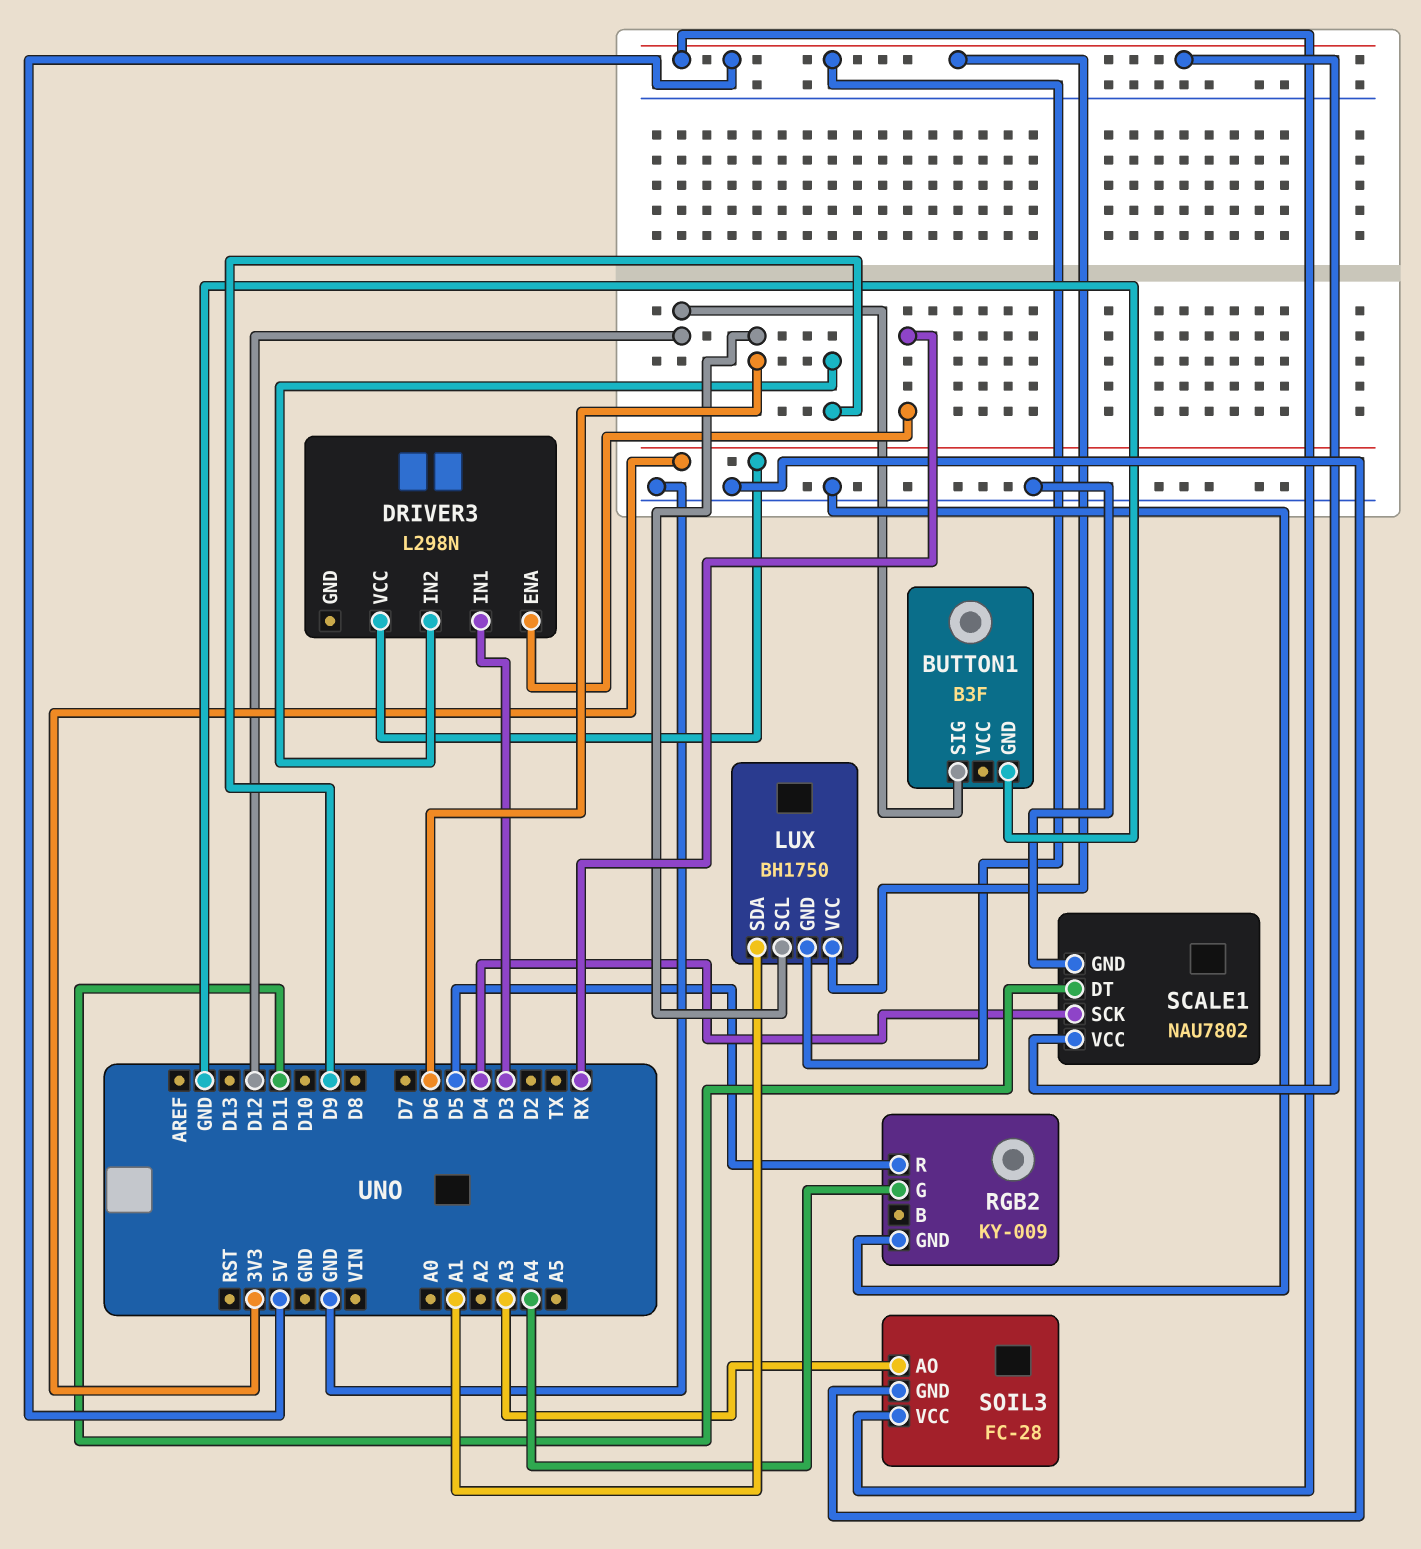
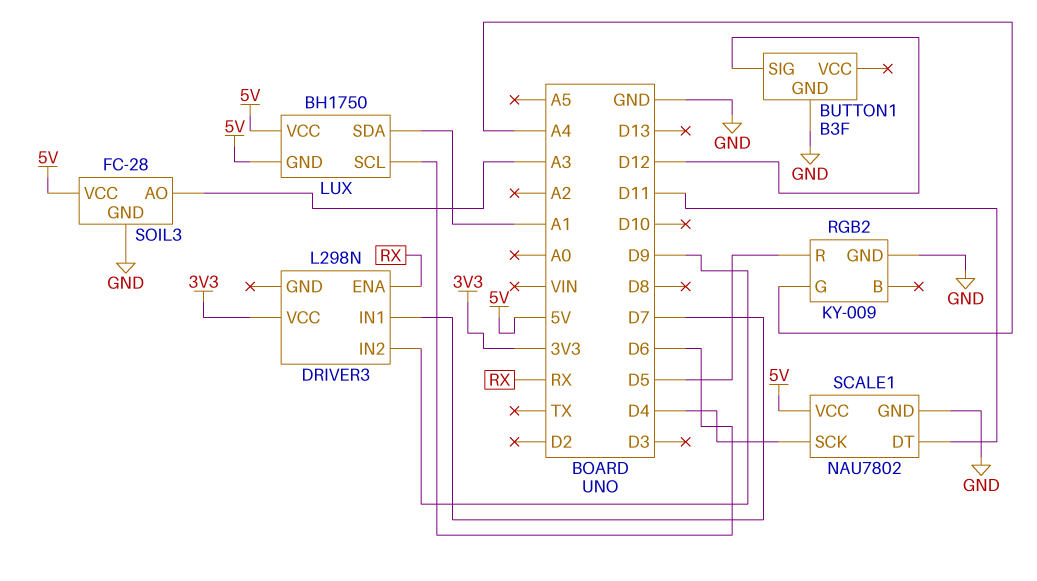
DRIVER3 pin IN1: D3 -> D7

